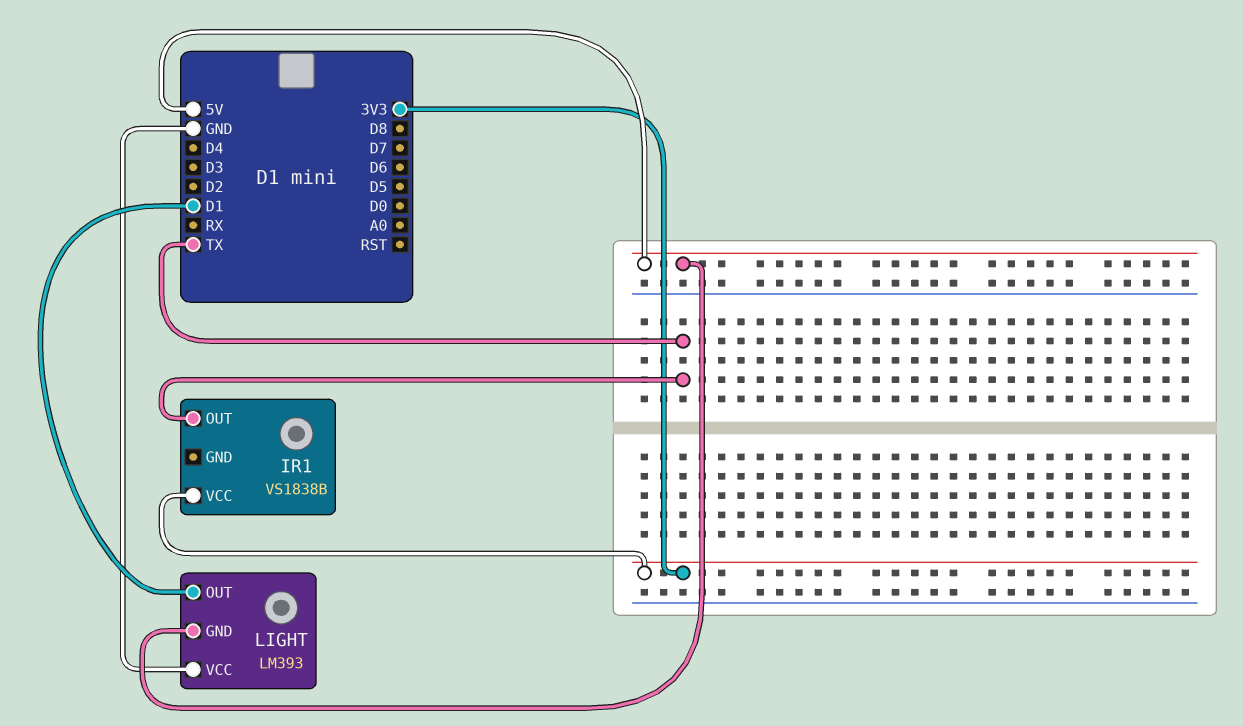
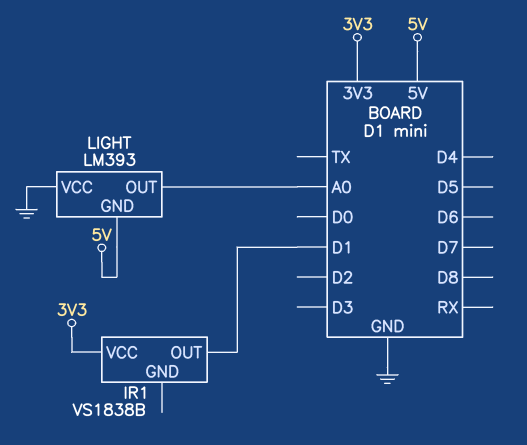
IR1 pin OUT: TX -> D1
LIGHT pin OUT: D1 -> A0

